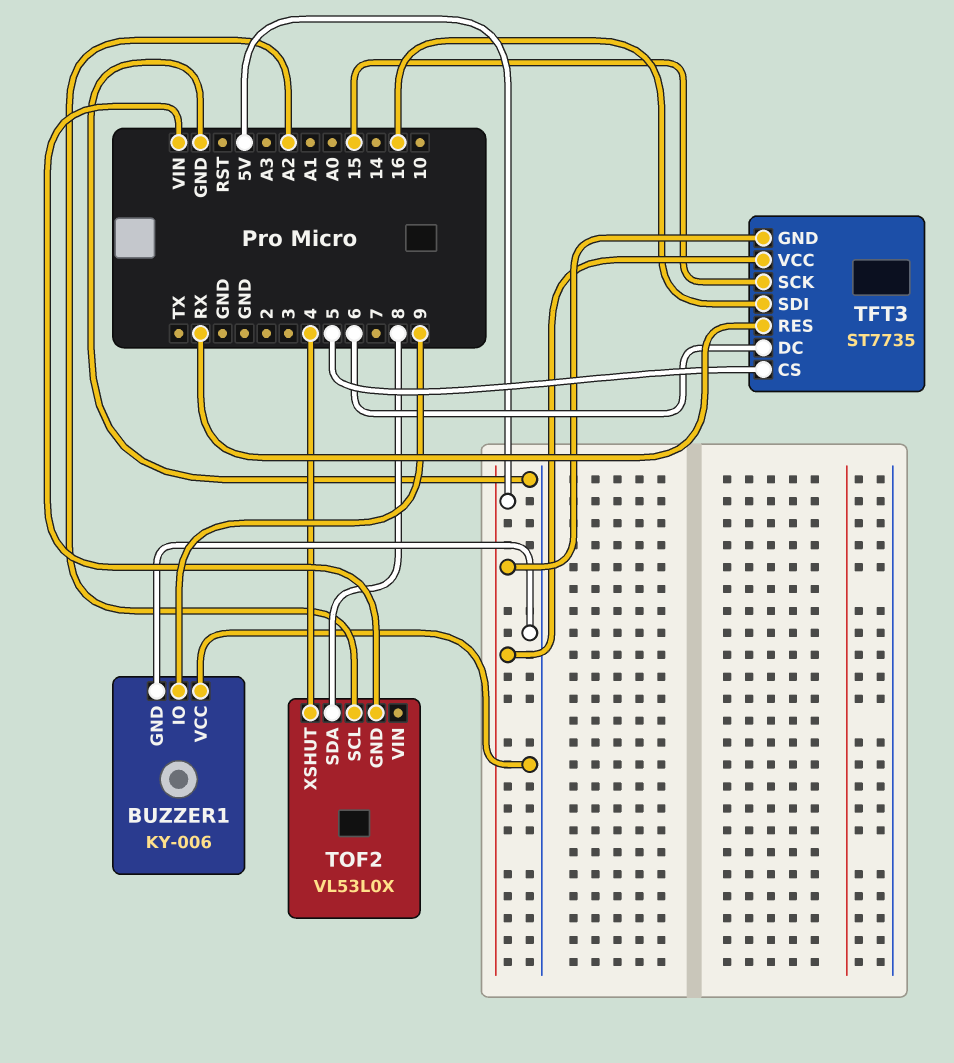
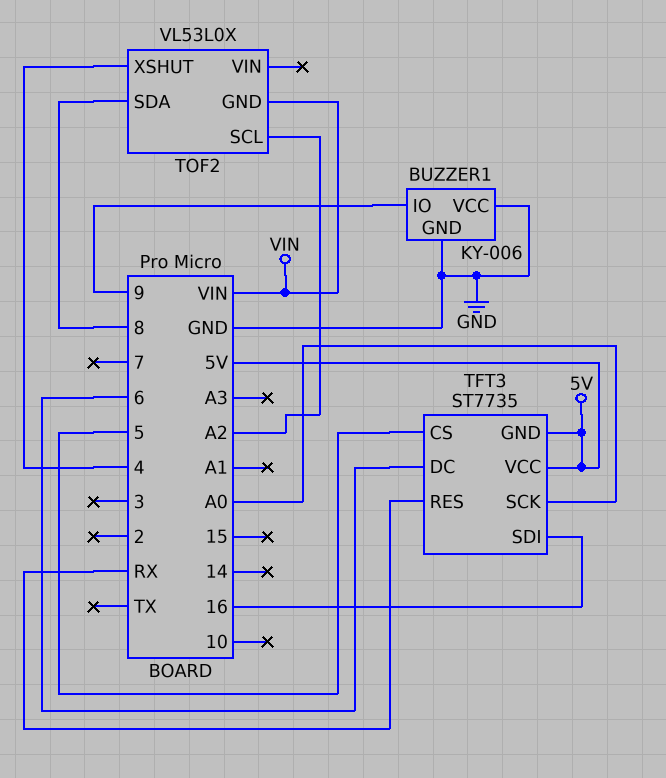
TFT3 pin SCK: 15 -> A0

